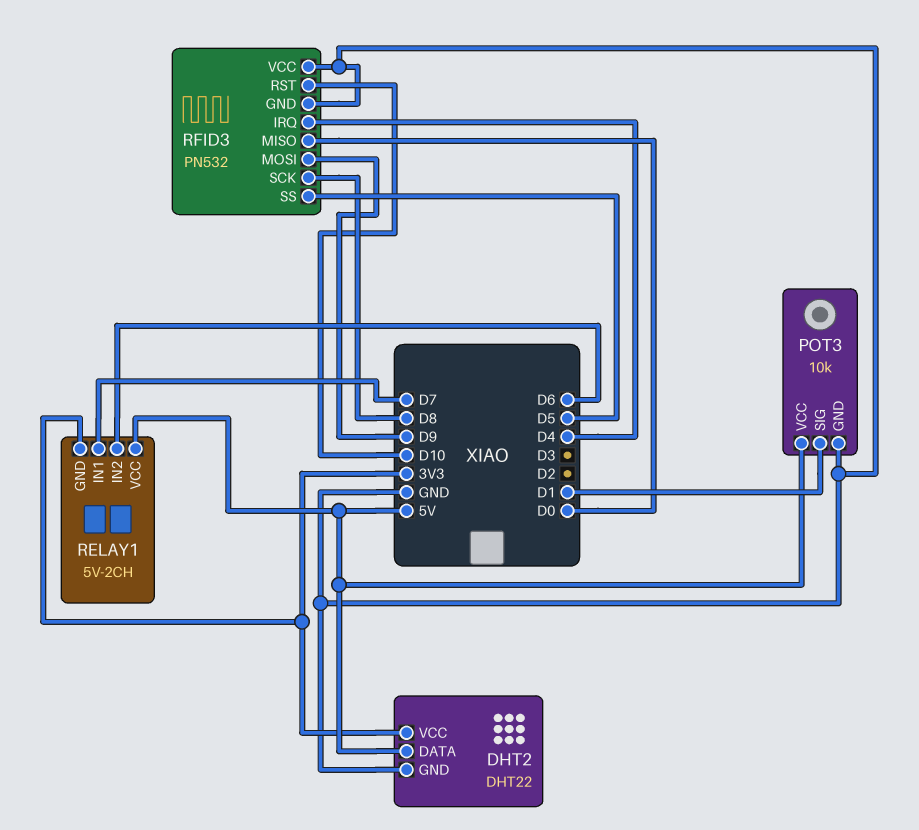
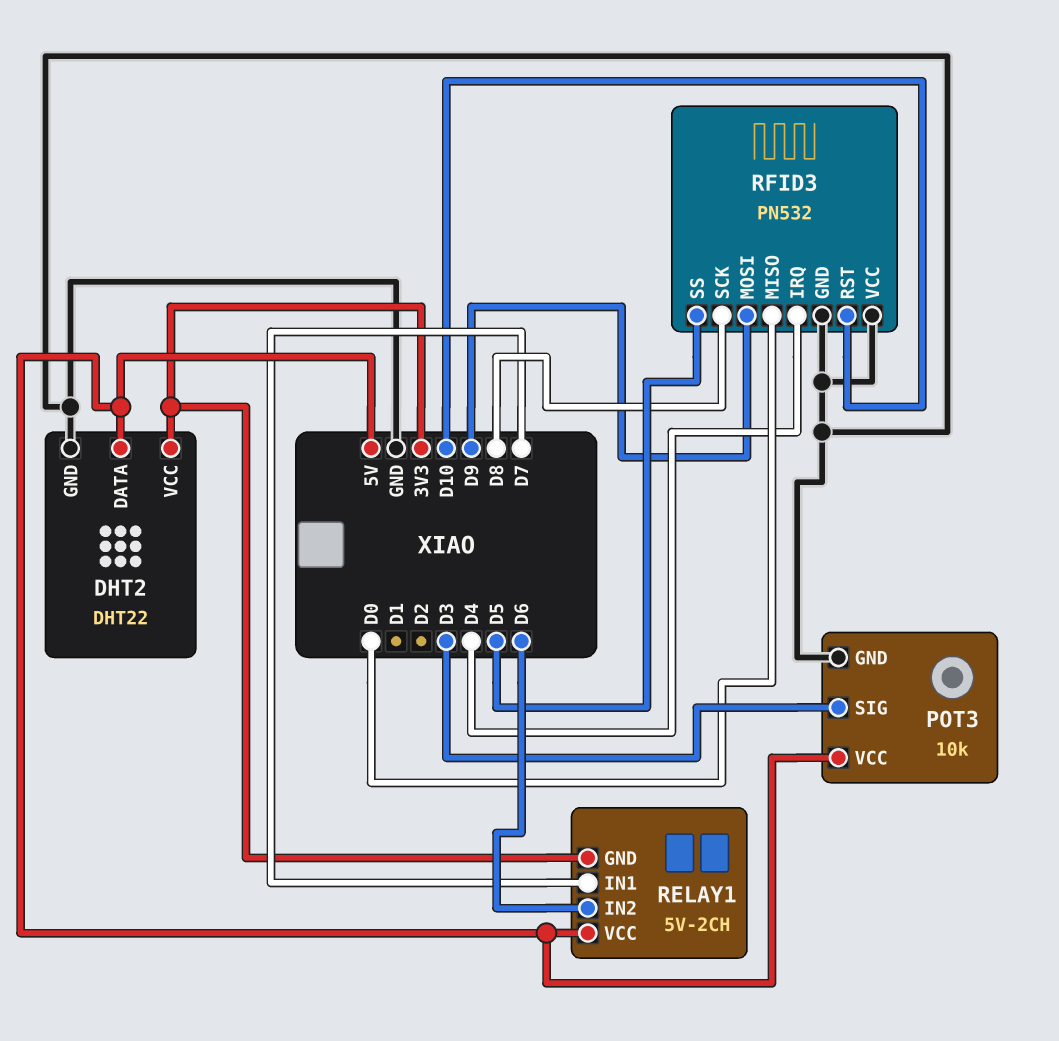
POT3 pin SIG: D1 -> D3

